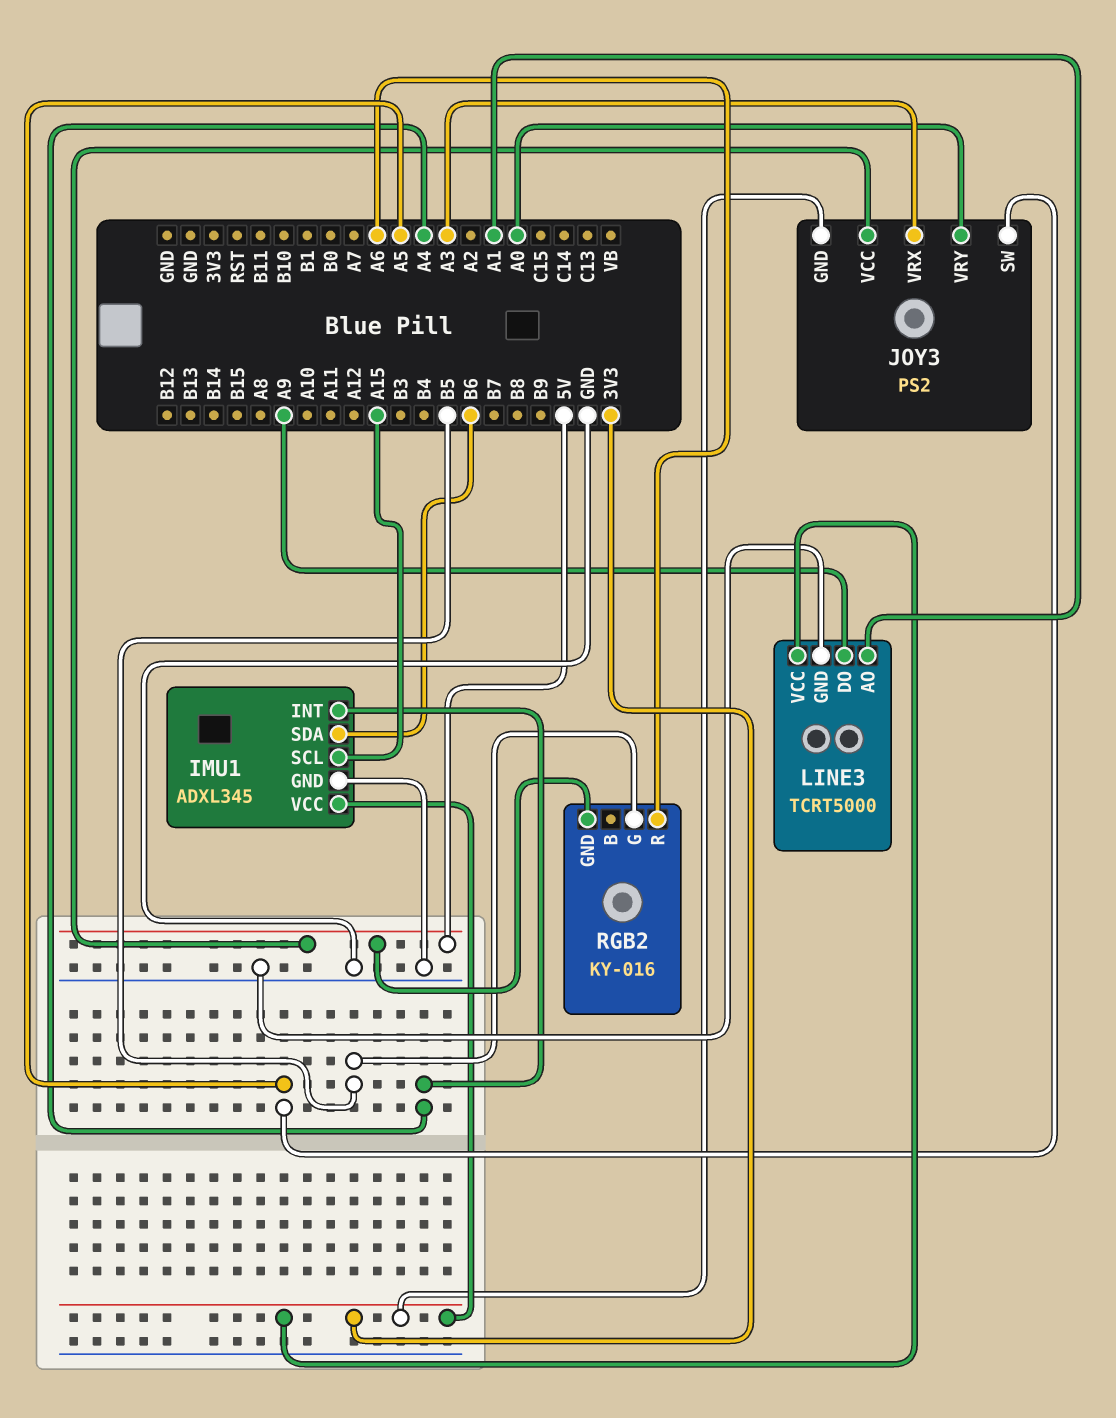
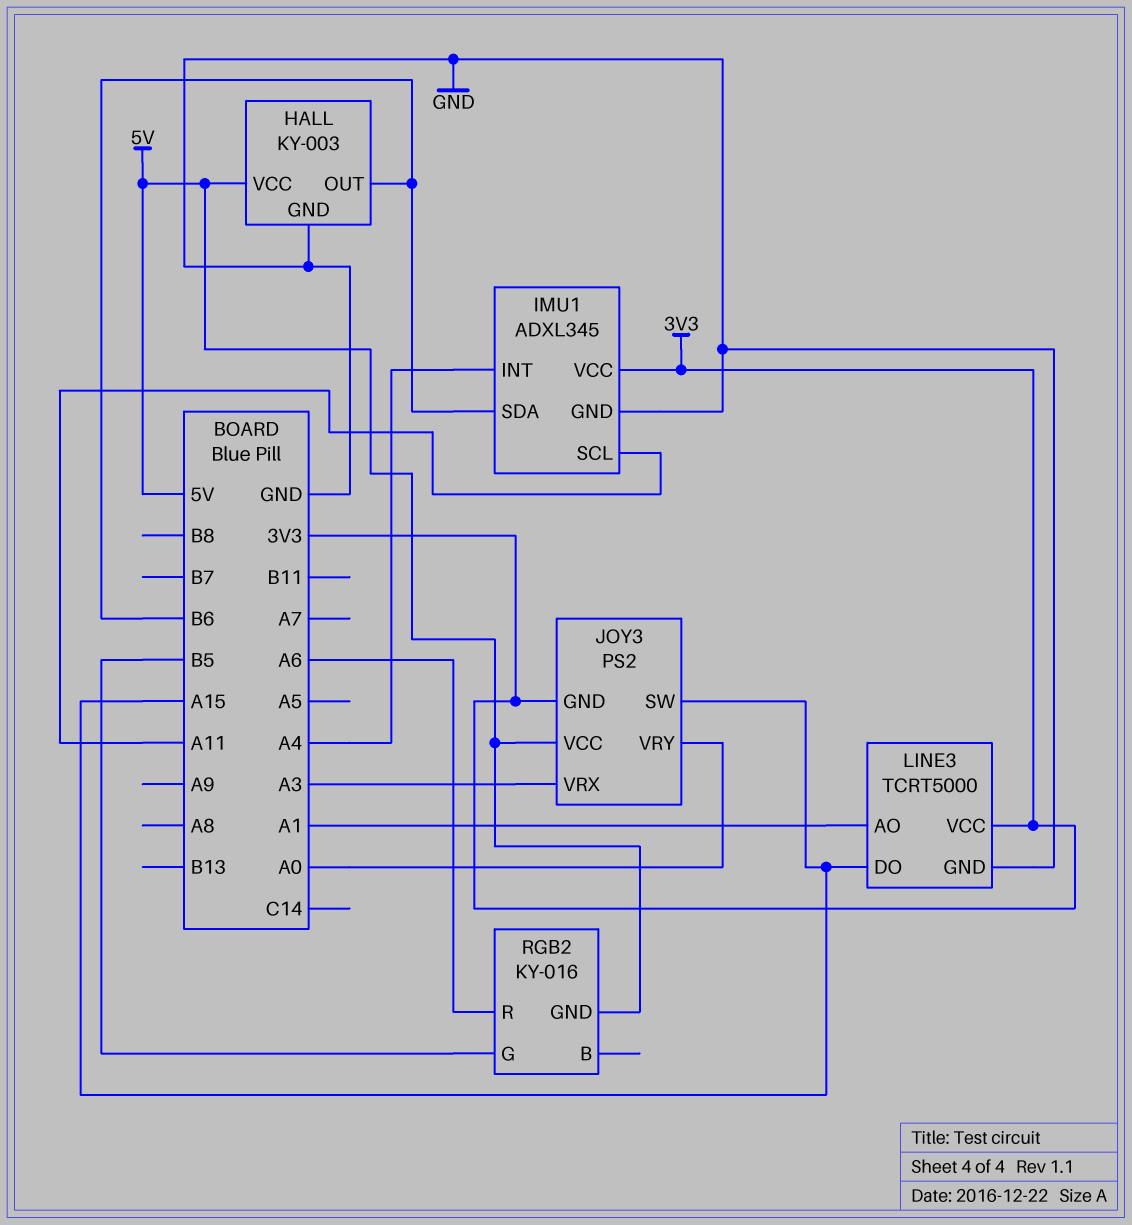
HALL: none -> KY-003
HALL pin GND: none -> GND
HALL pin OUT: none -> B6
HALL pin VCC: none -> 5V
IMU1 pin SCL: A15 -> A11
JOY3 pin SW: A5 -> A15
LINE3 pin DO: A9 -> A15

